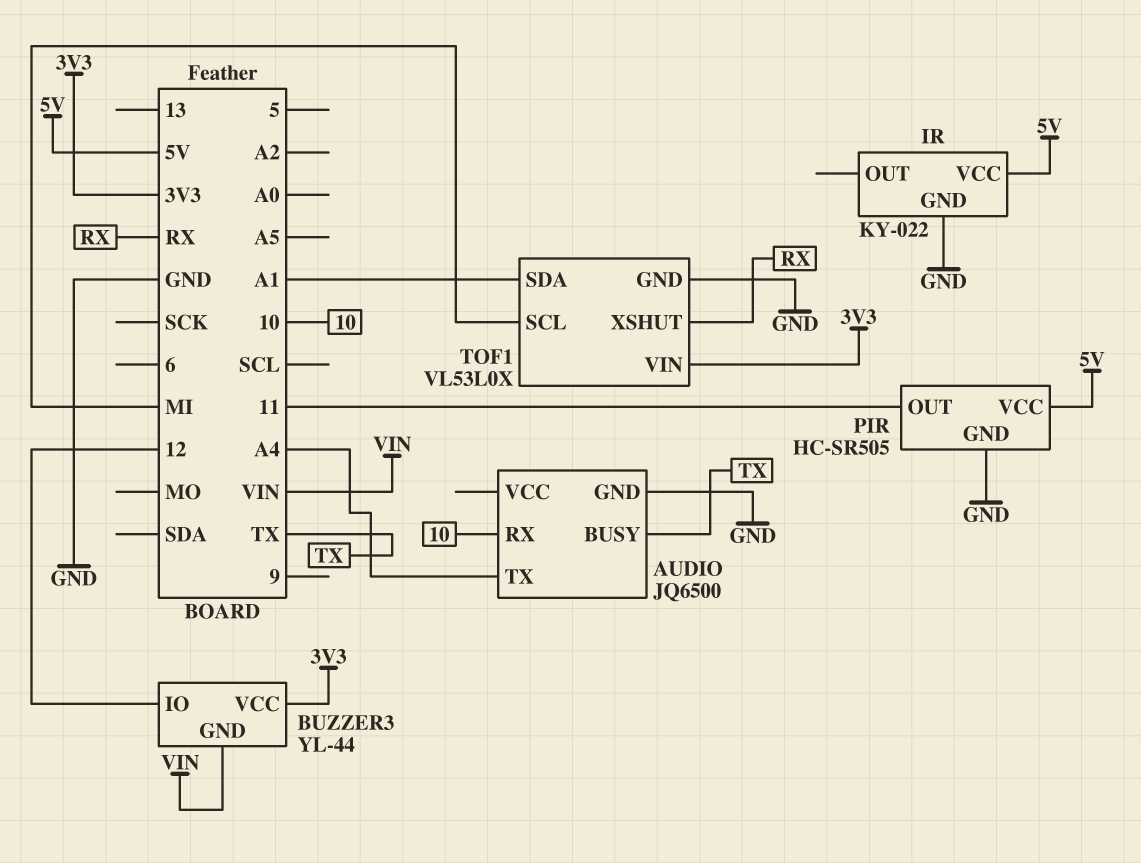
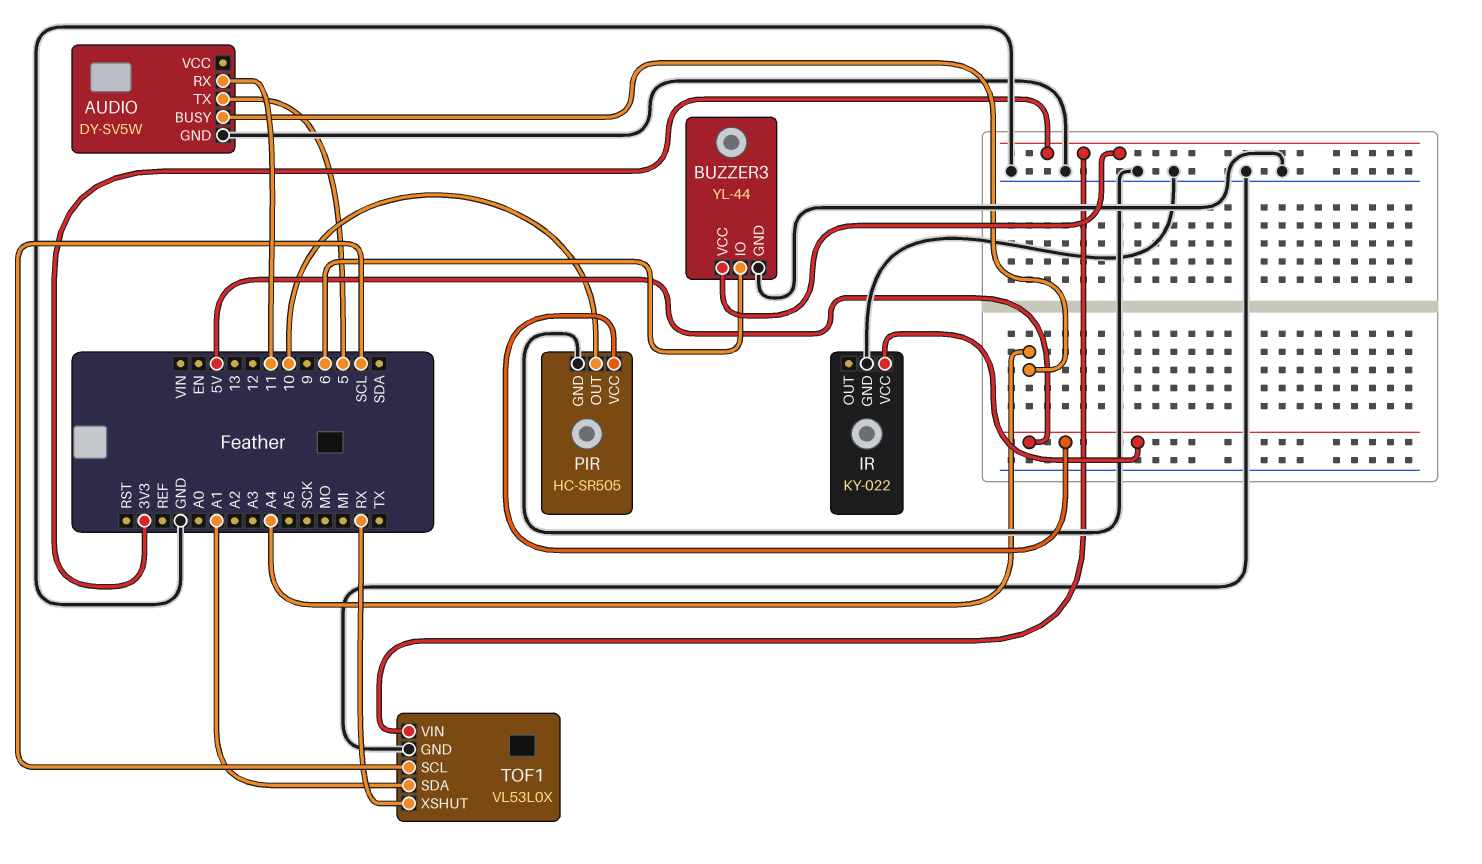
AUDIO: JQ6500 -> DY-SV5W
AUDIO pin BUSY: TX -> A4
AUDIO pin RX: 10 -> 11
AUDIO pin TX: A4 -> 5
BUZZER3 pin GND: VIN -> GND
BUZZER3 pin IO: 12 -> 6
PIR pin OUT: 11 -> 10
TOF1 pin SCL: MI -> SCL

